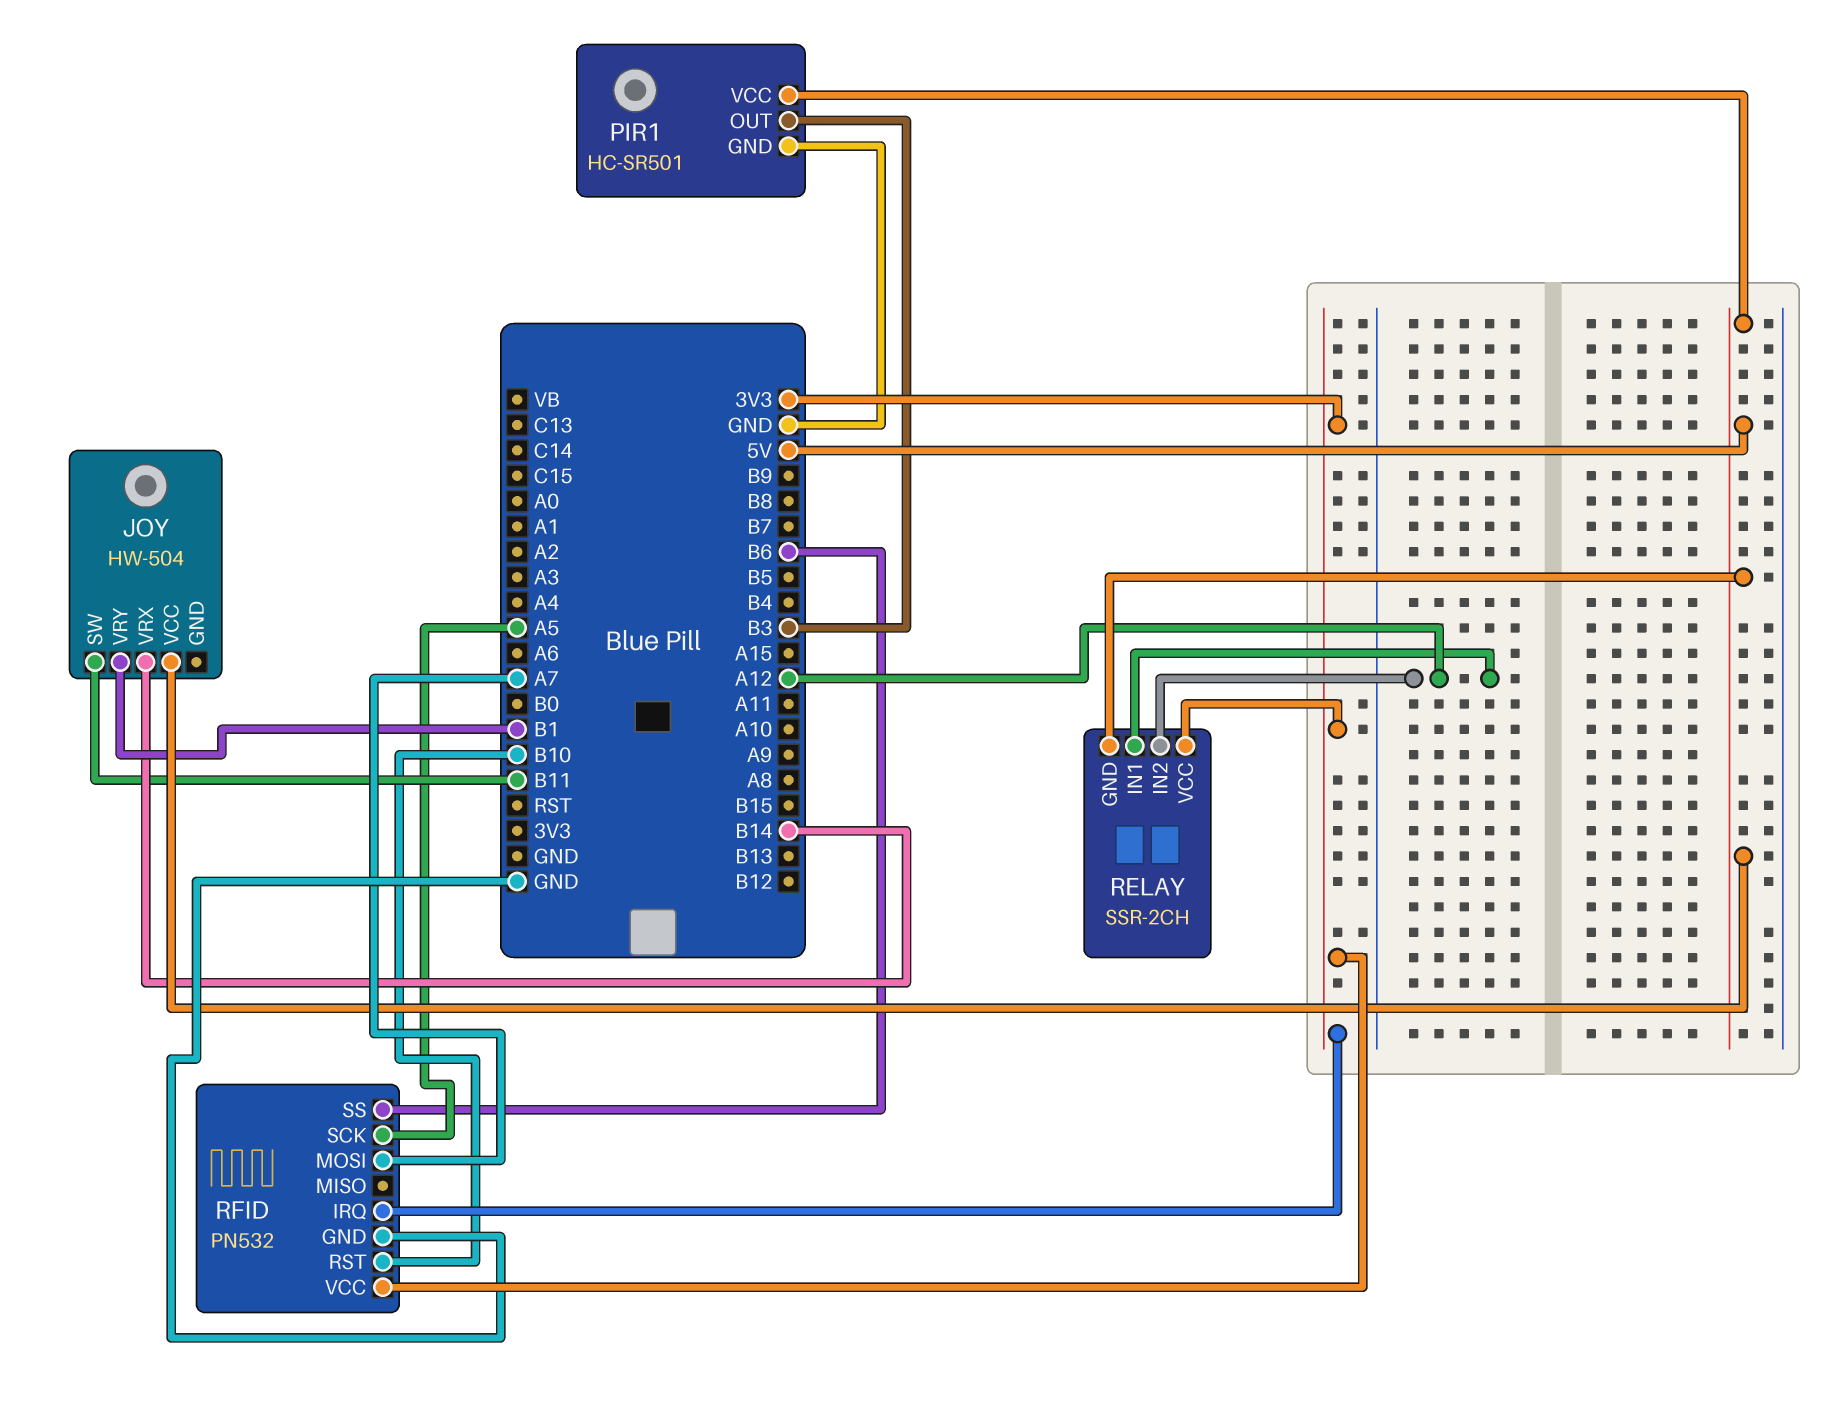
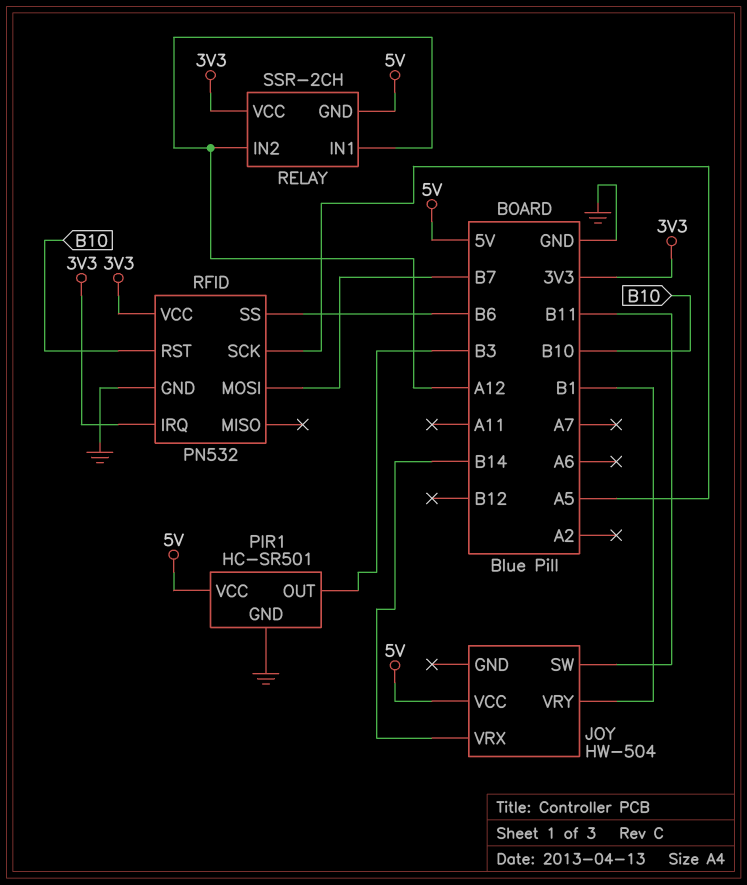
RFID pin MOSI: A7 -> B7

